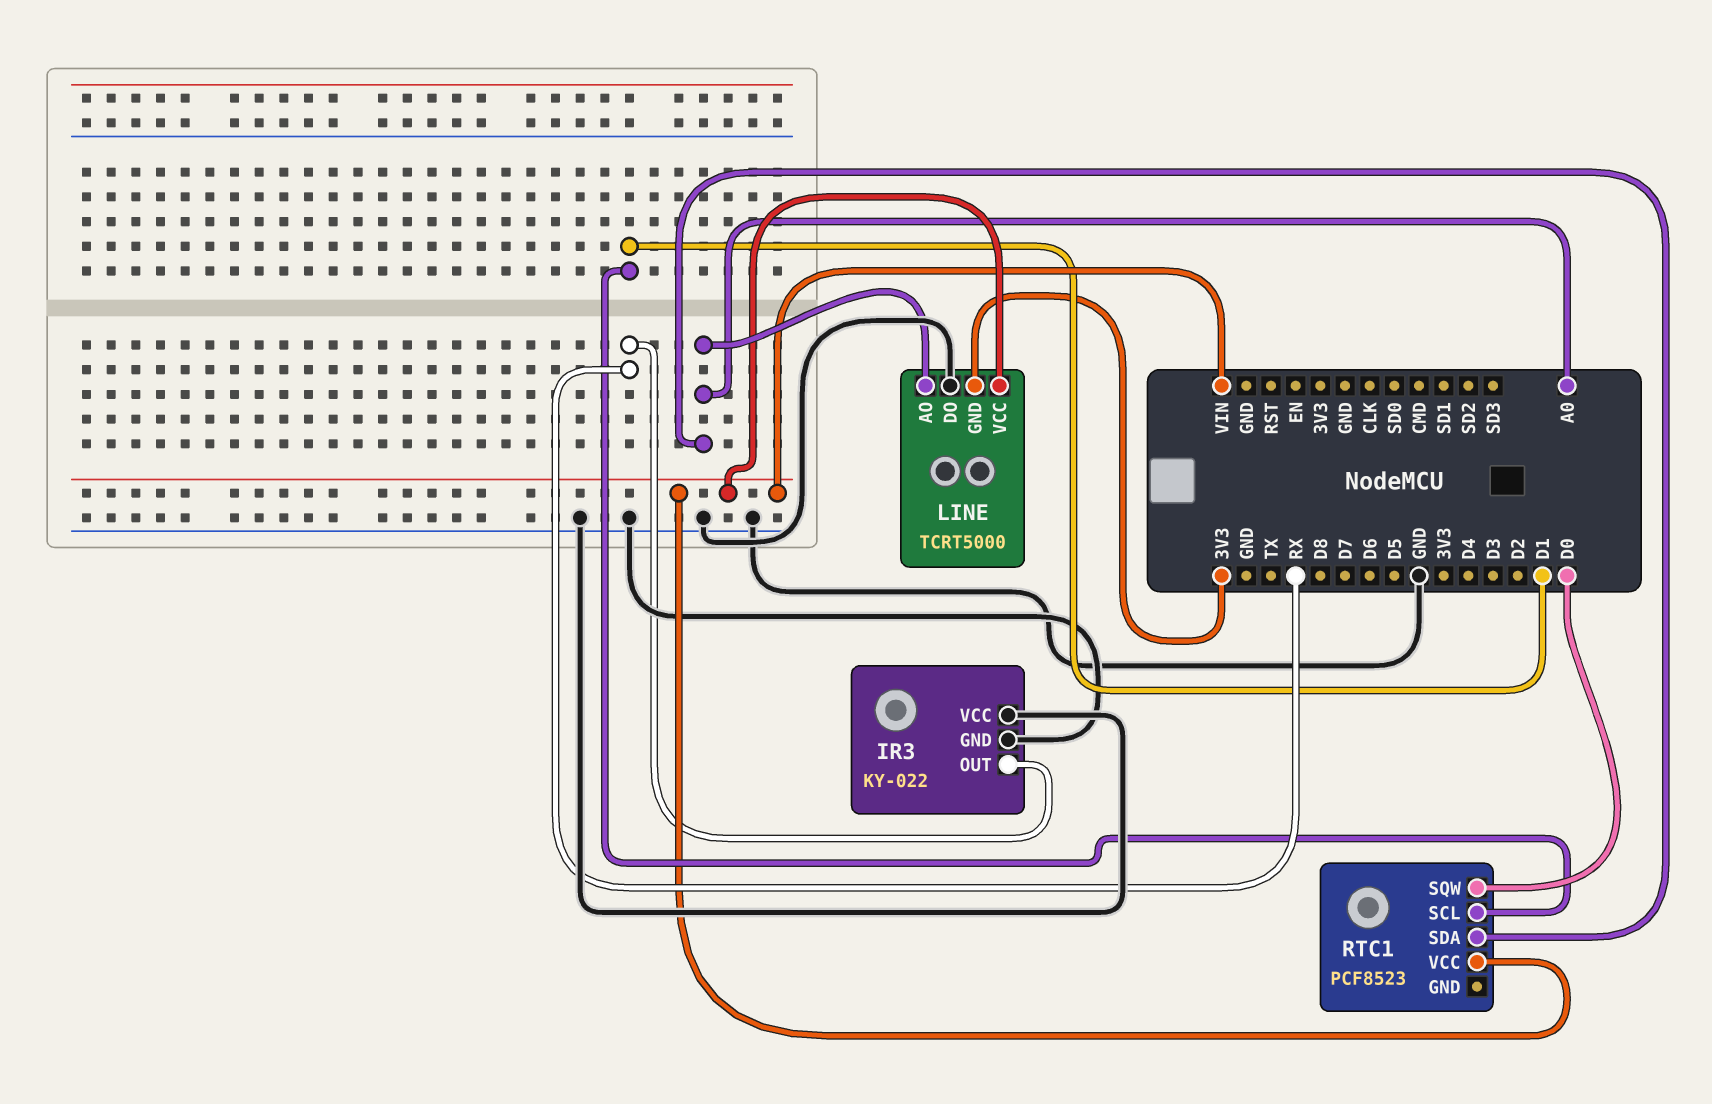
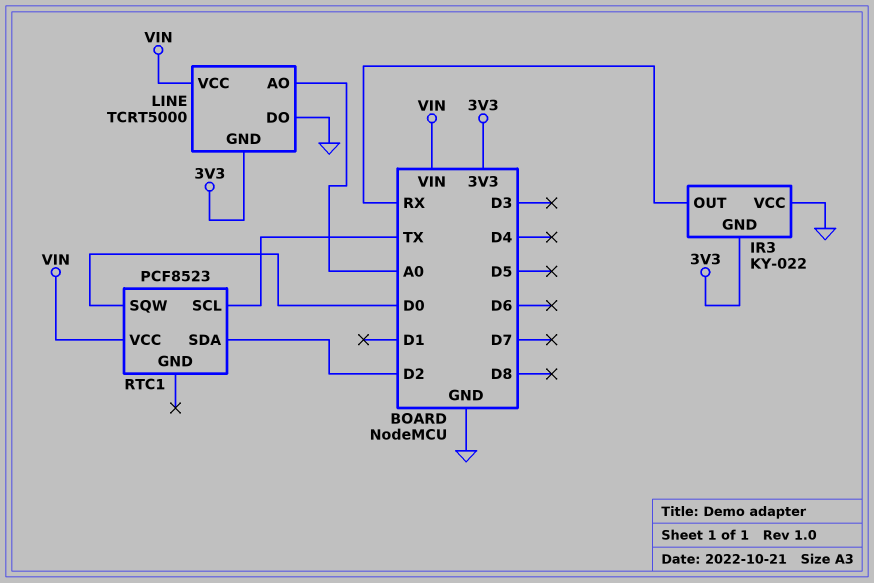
IR3 pin GND: GND -> 3V3
RTC1 pin SCL: D1 -> TX
RTC1 pin SDA: A0 -> D2

